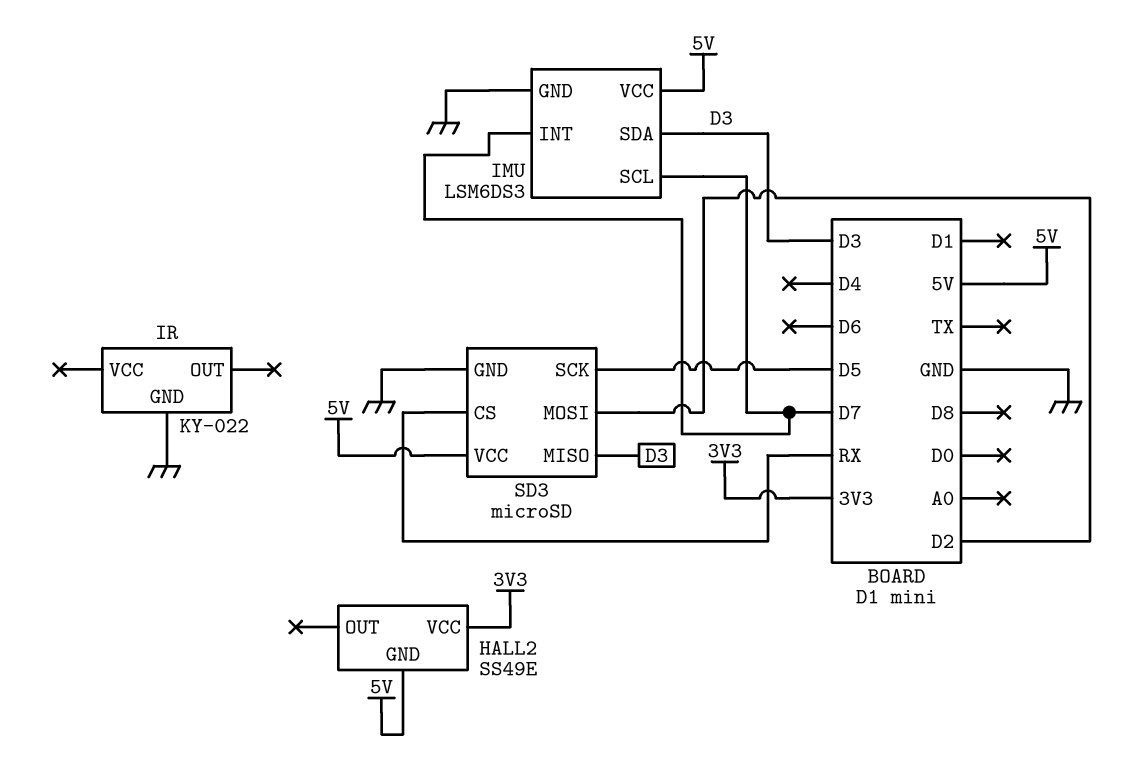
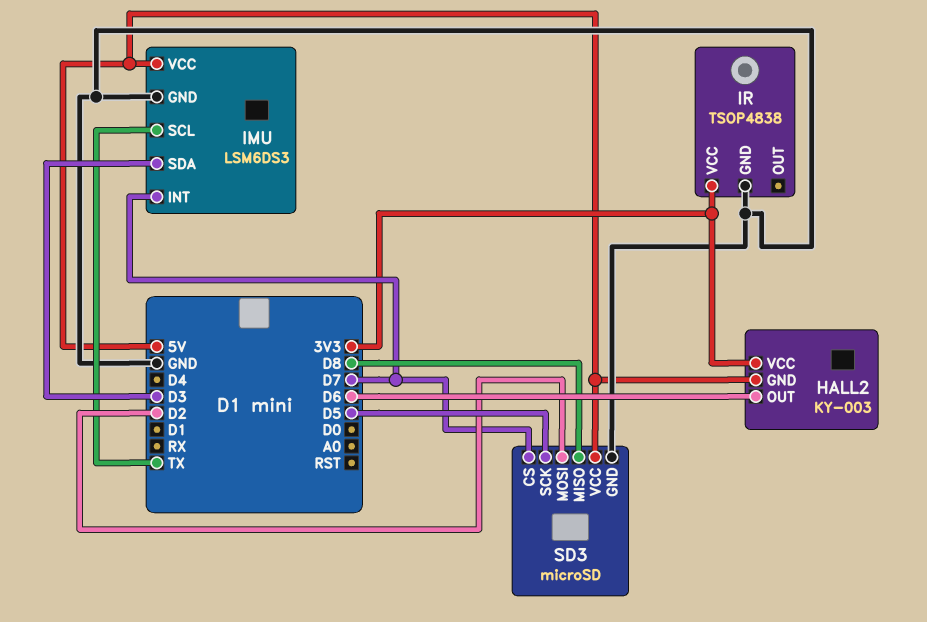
HALL2: SS49E -> KY-003
HALL2 pin OUT: none -> D6
IMU pin SCL: D7 -> TX
IR: KY-022 -> TSOP4838
IR pin VCC: none -> 3V3
SD3 pin CS: RX -> D7
SD3 pin MISO: D3 -> D8

